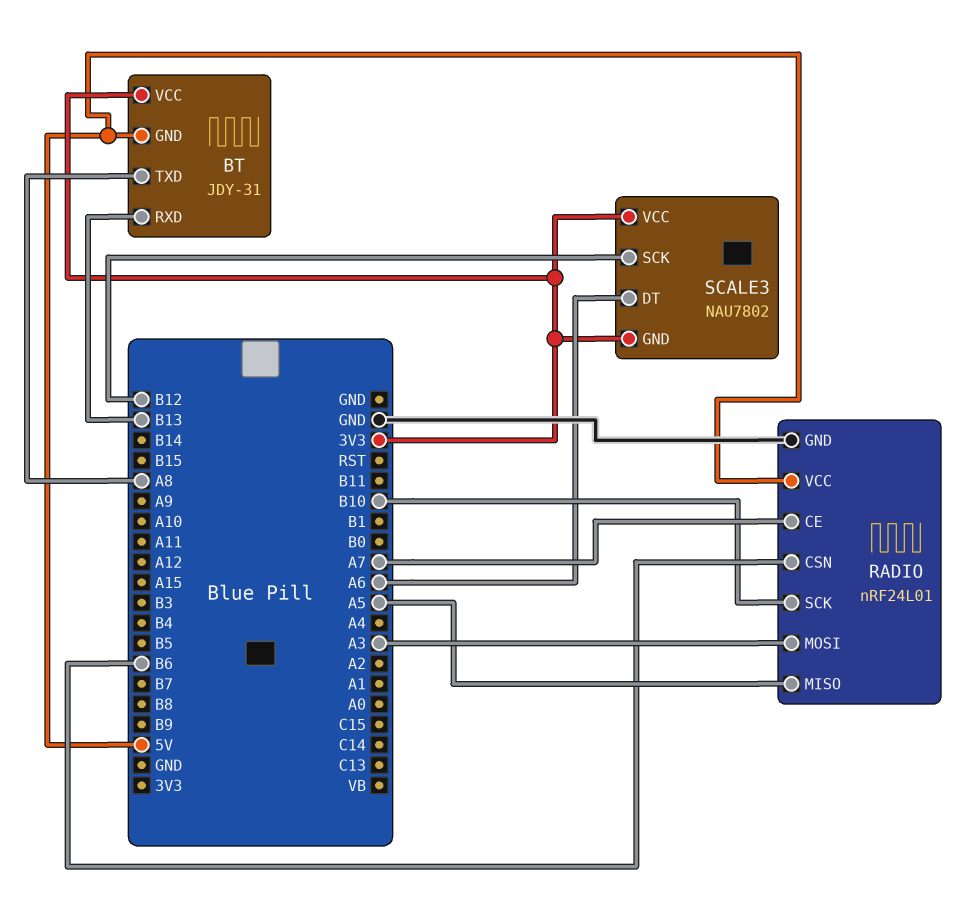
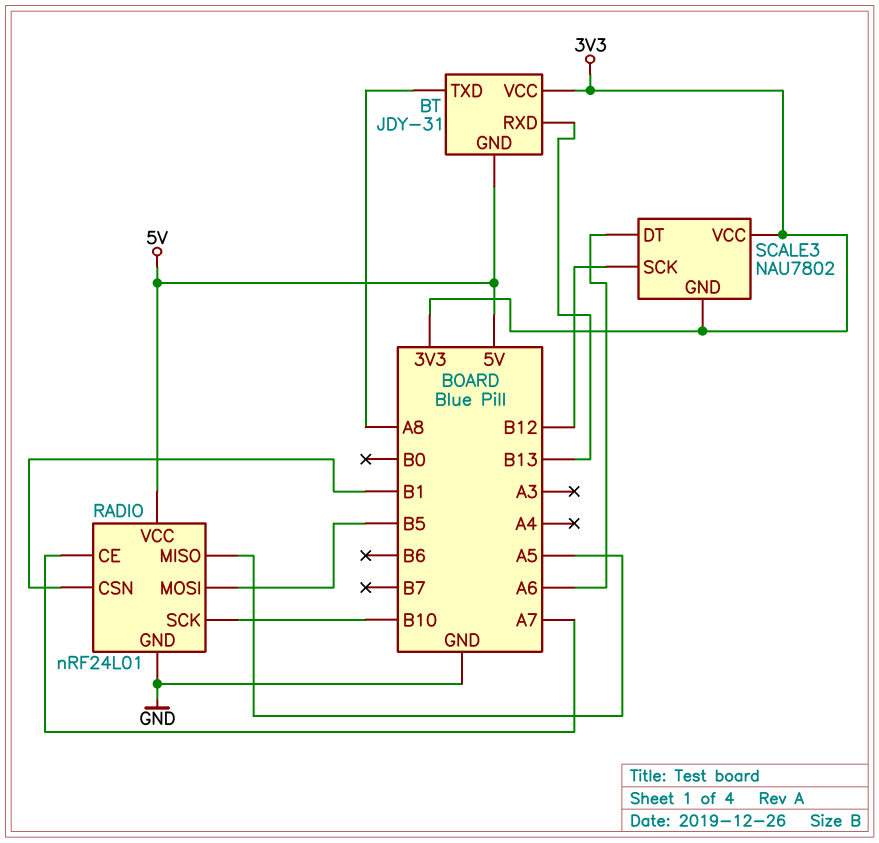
RADIO pin CSN: B6 -> B1
RADIO pin MOSI: A3 -> B5

